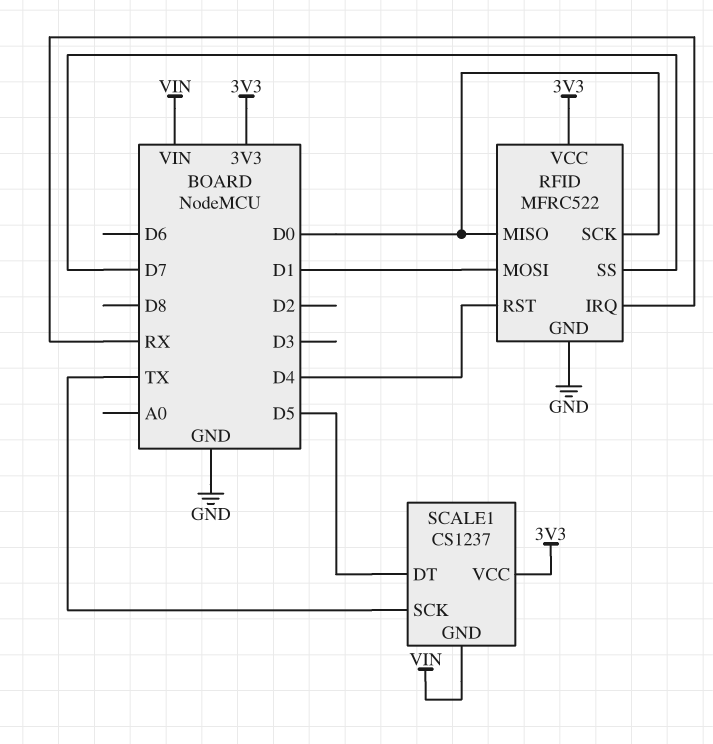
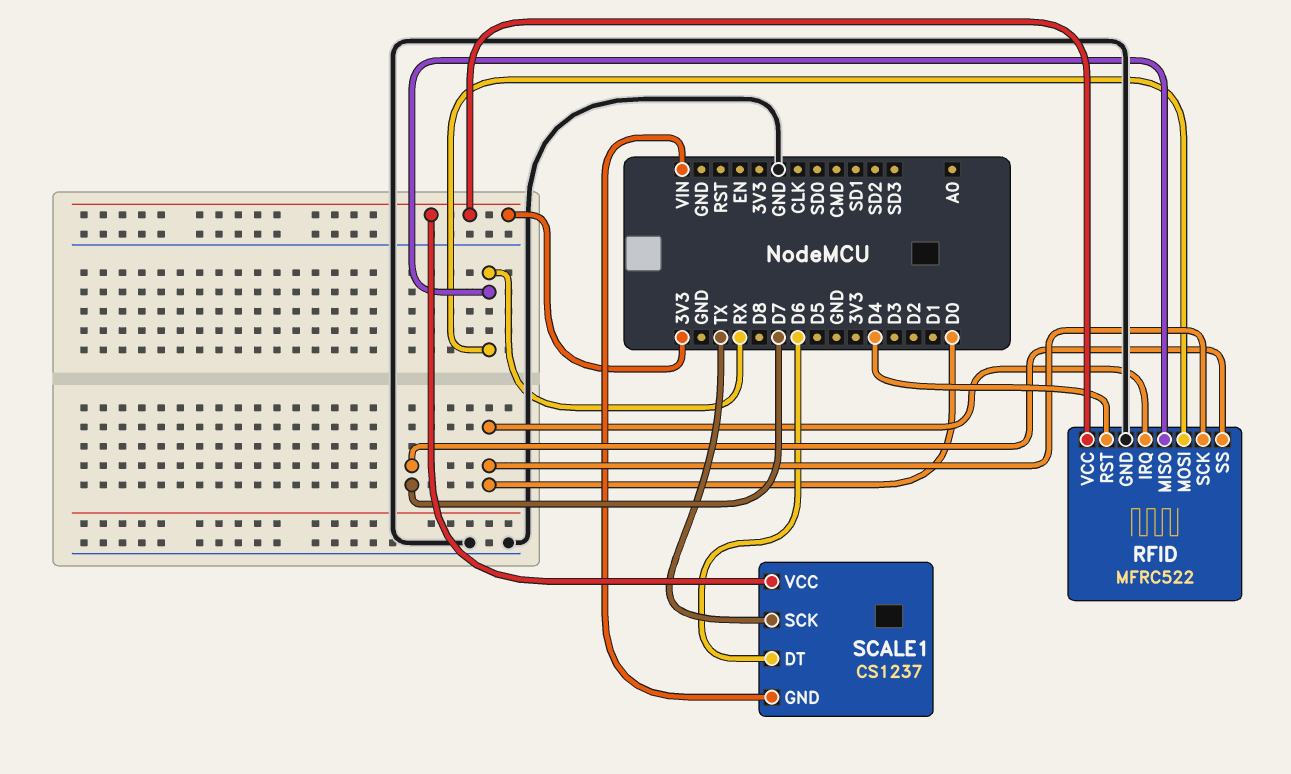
RFID pin IRQ: RX -> D0
RFID pin MISO: D0 -> RX
RFID pin MOSI: D1 -> RX
SCALE1 pin DT: D5 -> D6

